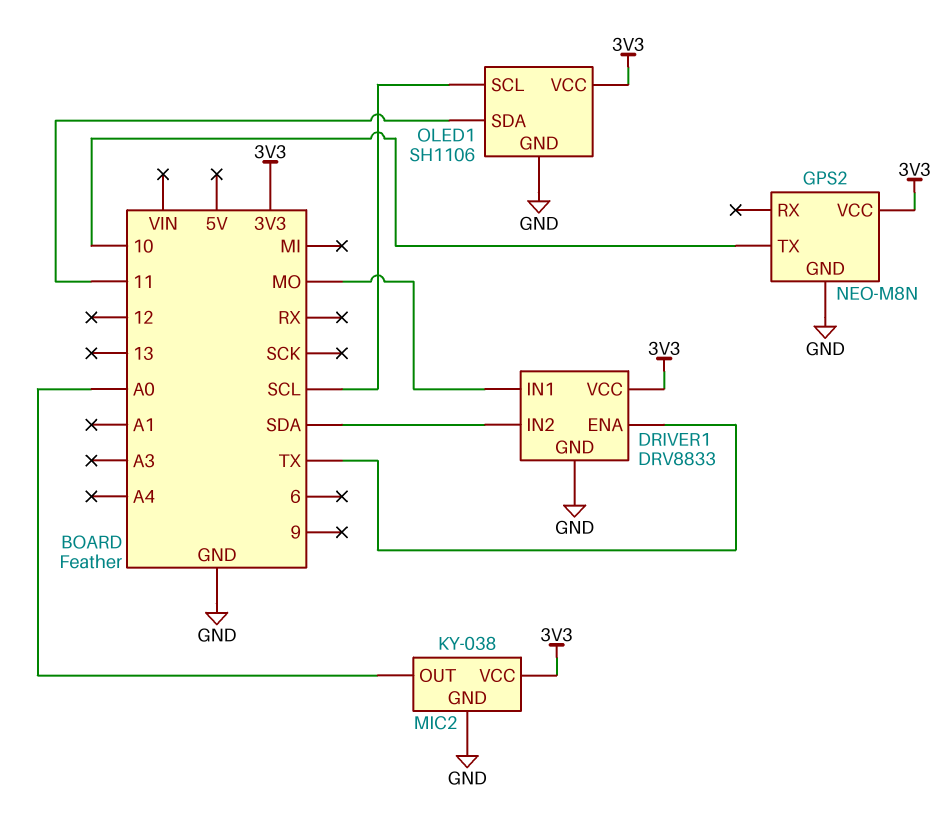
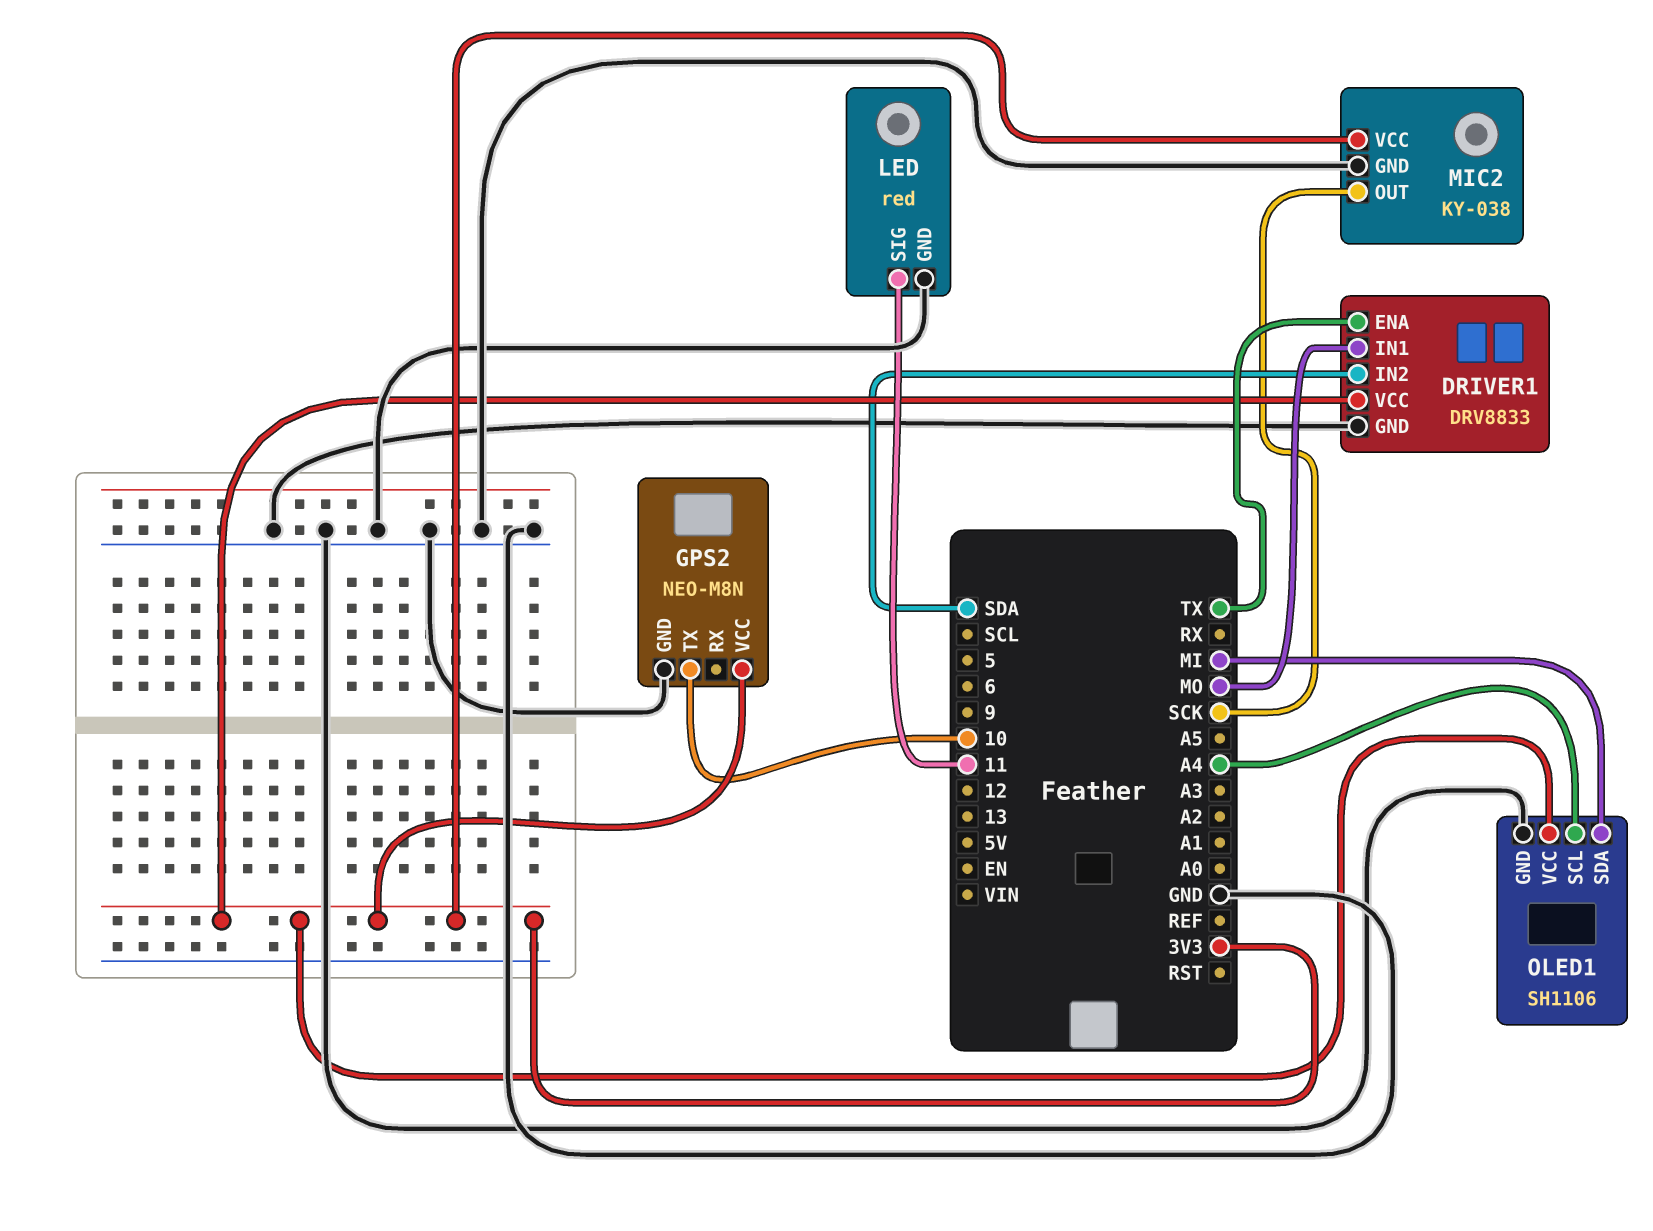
LED: none -> red
LED pin GND: none -> GND
LED pin SIG: none -> 11
MIC2 pin OUT: A0 -> SCK
OLED1 pin SCL: SCL -> A4
OLED1 pin SDA: 11 -> MI

